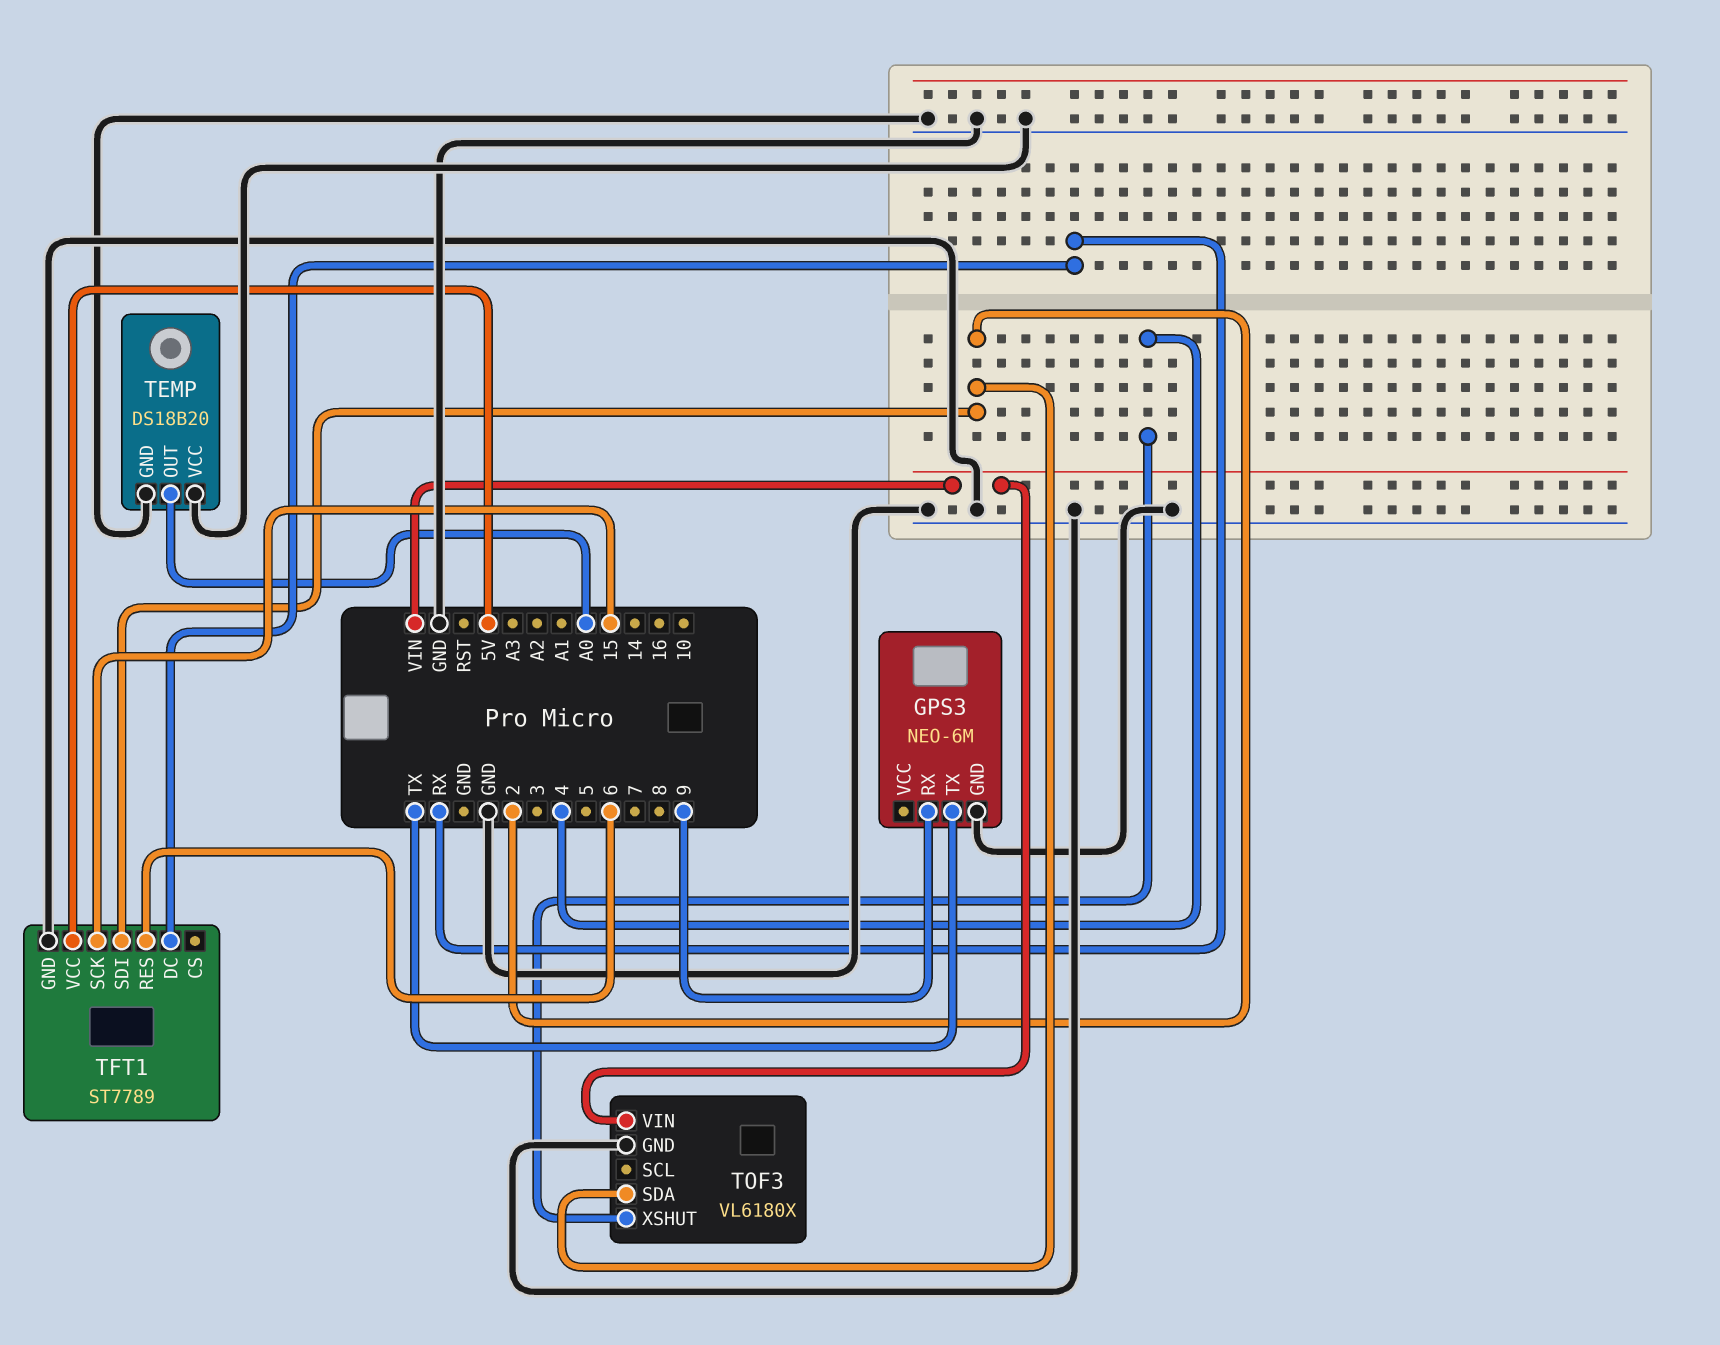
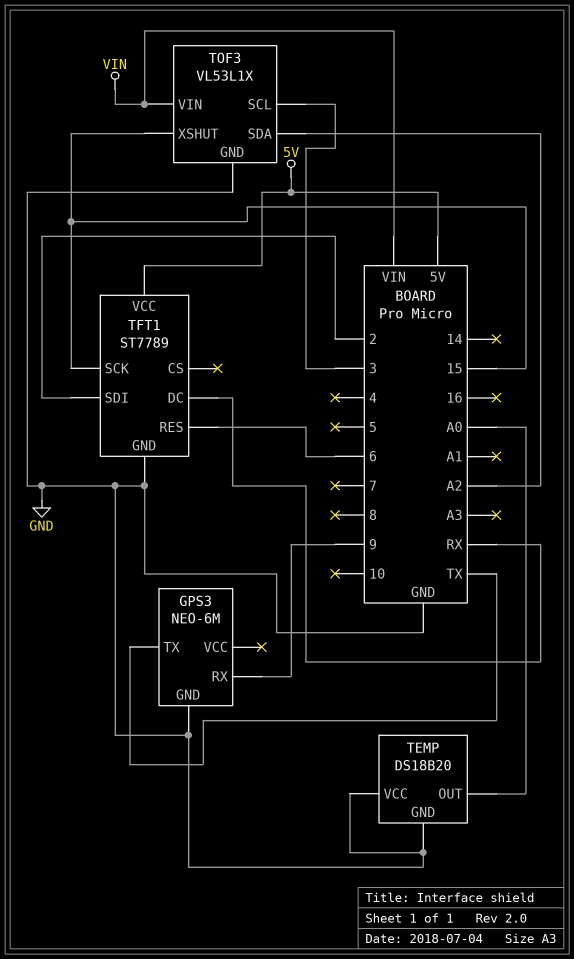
TOF3: VL6180X -> VL53L1X
TOF3 pin SCL: none -> 3
TOF3 pin SDA: 2 -> A2
TOF3 pin XSHUT: 4 -> 15

